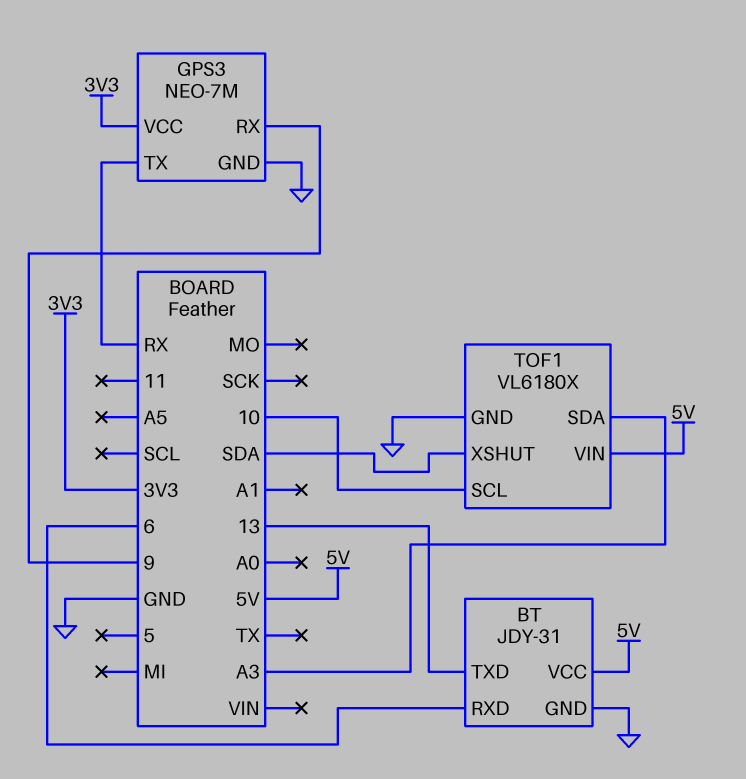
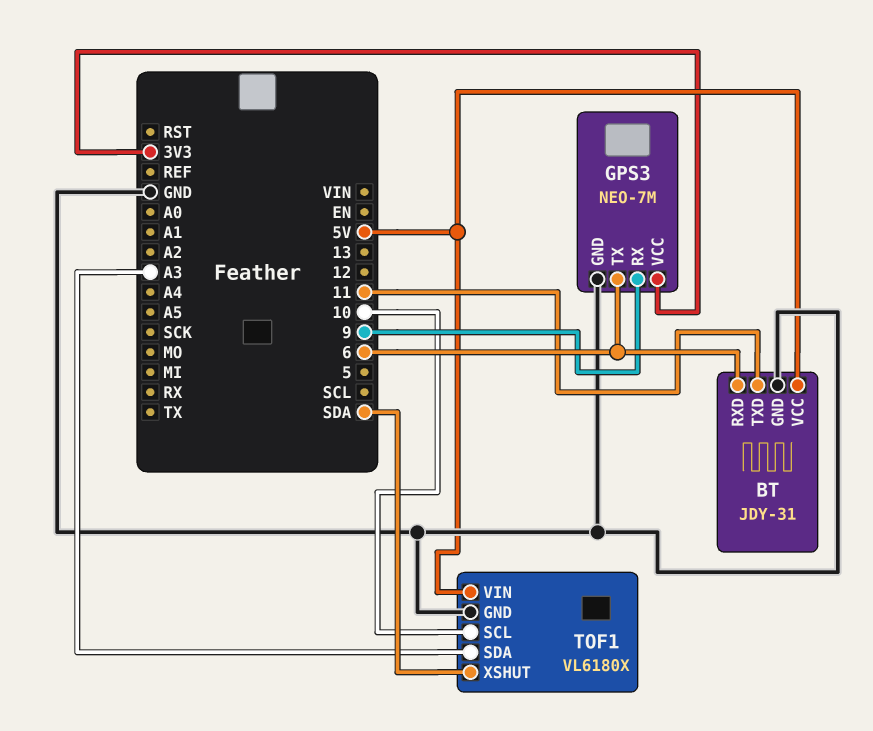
BT pin TXD: 13 -> 11
GPS3 pin TX: RX -> 6

